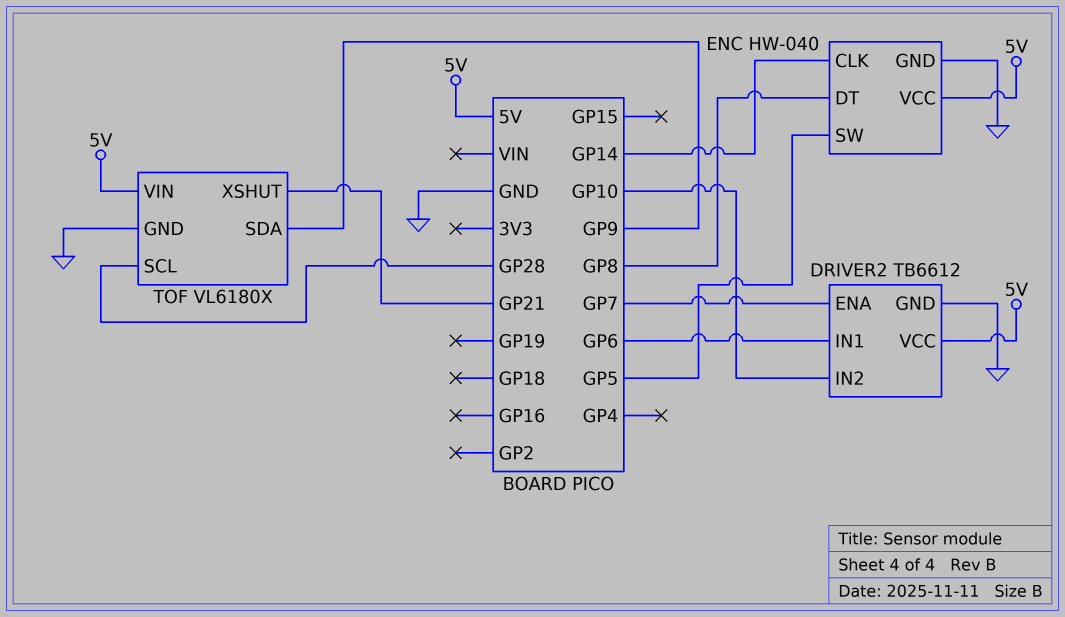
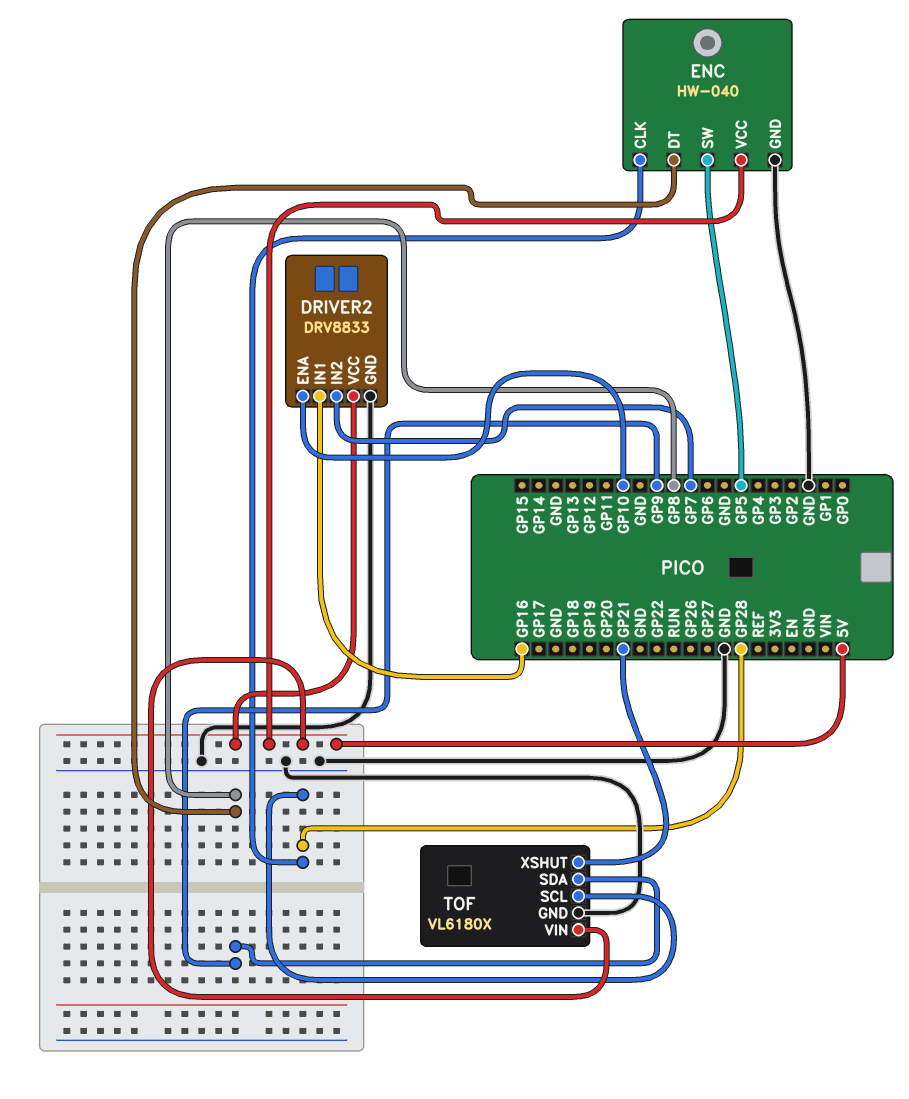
DRIVER2: TB6612 -> DRV8833
DRIVER2 pin ENA: GP7 -> GP10
DRIVER2 pin IN1: GP6 -> GP16
DRIVER2 pin IN2: GP10 -> GP7
ENC pin CLK: GP14 -> GP28

